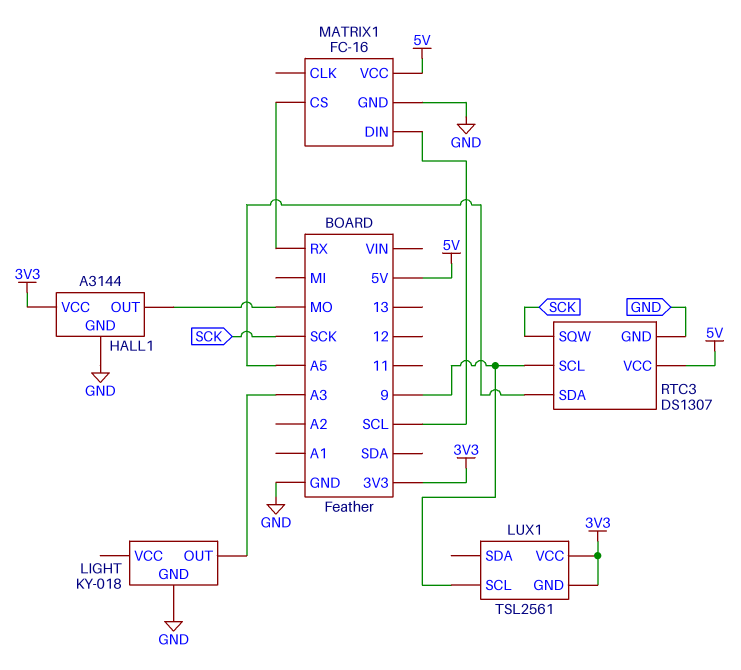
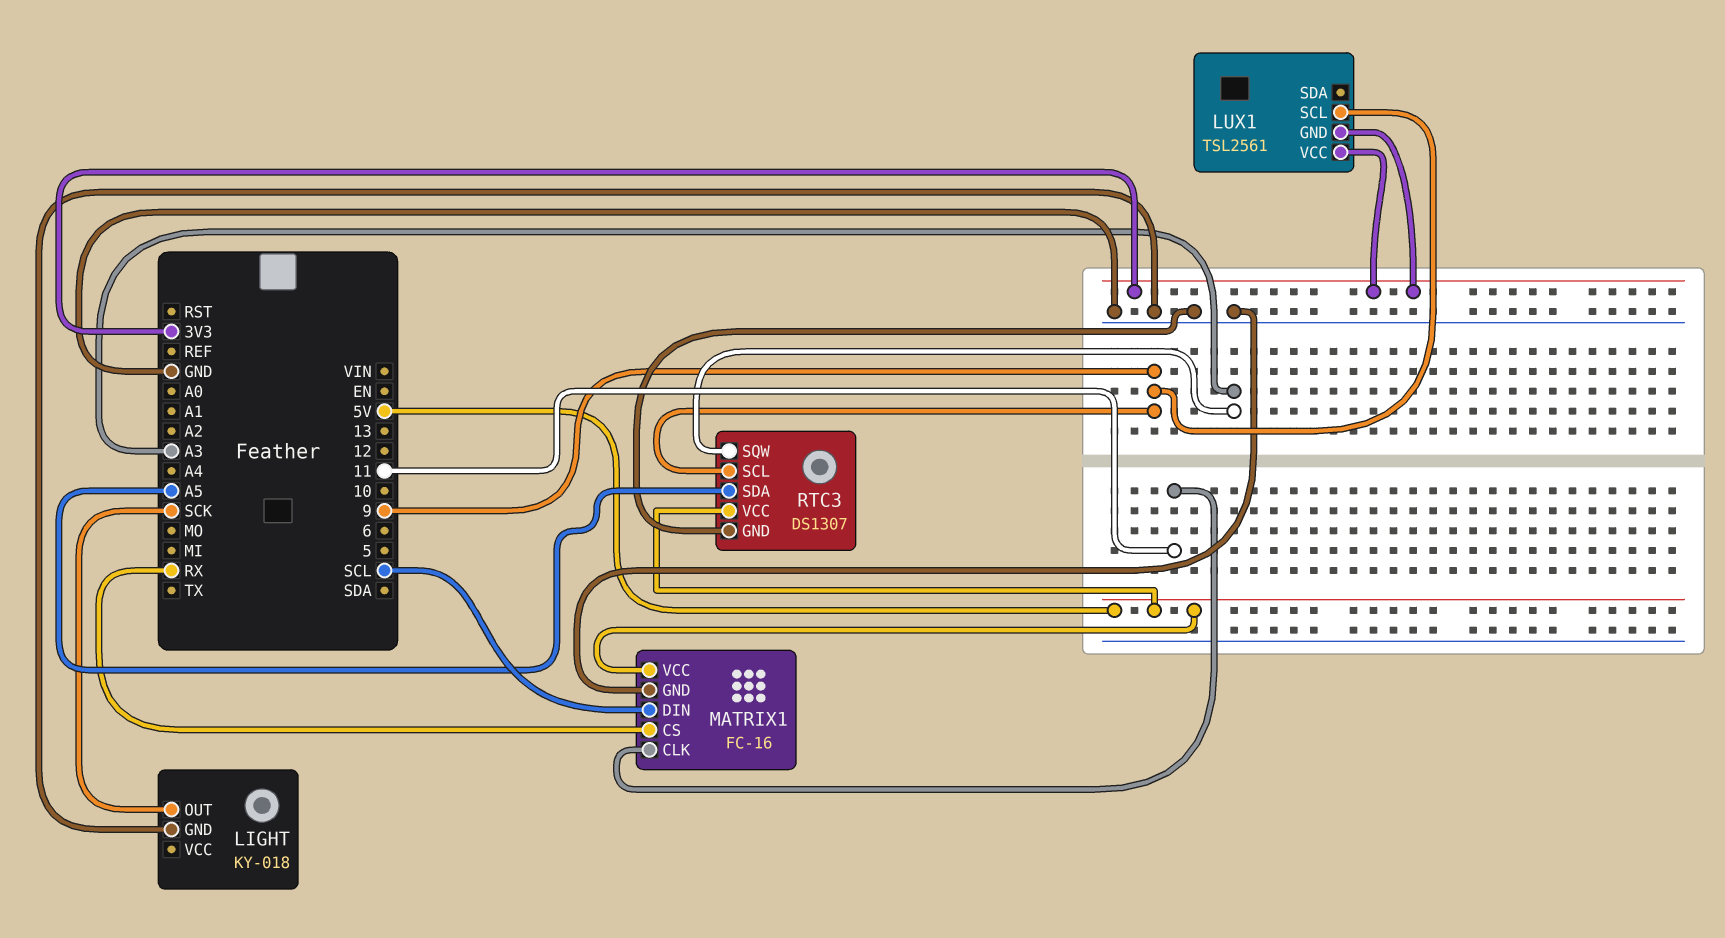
HALL1: A3144 -> none
HALL1 pin GND: GND -> none
HALL1 pin OUT: MO -> none
HALL1 pin VCC: 3V3 -> none
LIGHT pin OUT: A3 -> SCK
MATRIX1 pin CLK: none -> 11
RTC3 pin SQW: SCK -> A3

